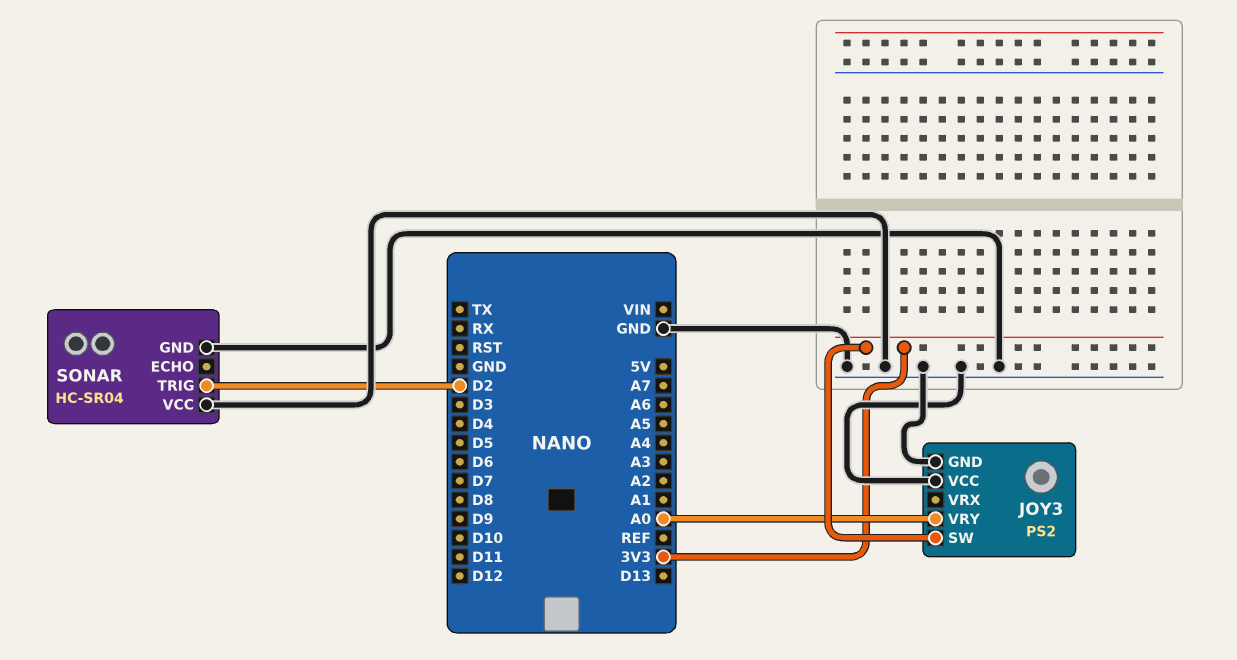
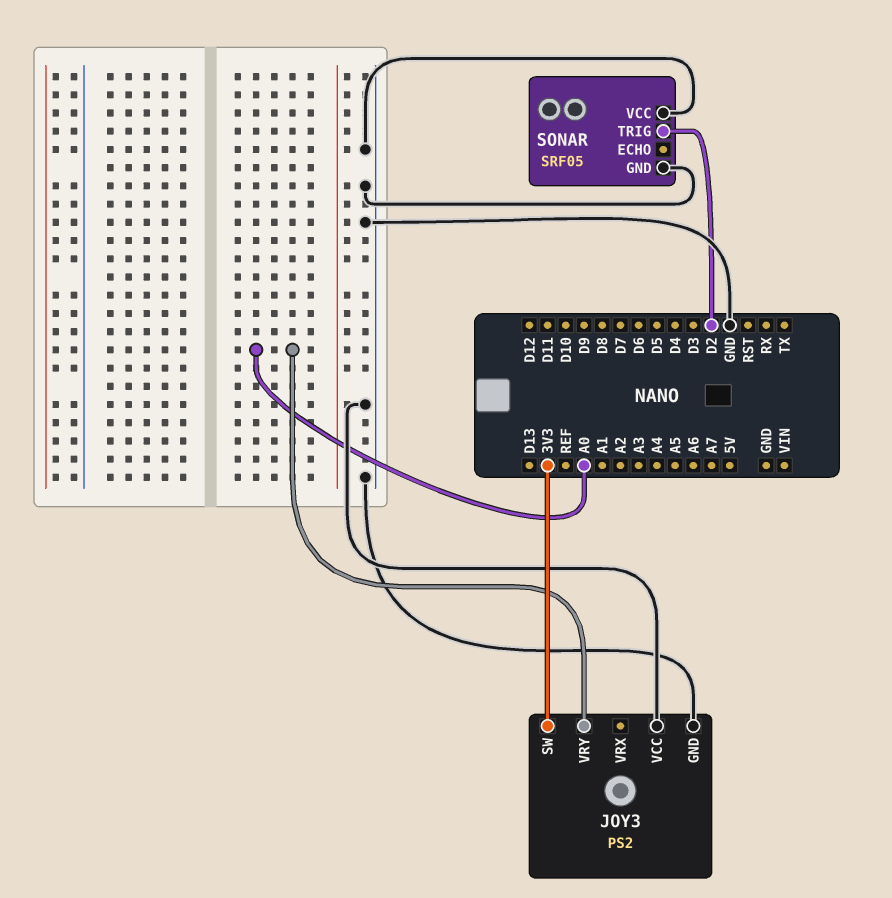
SONAR: HC-SR04 -> SRF05

